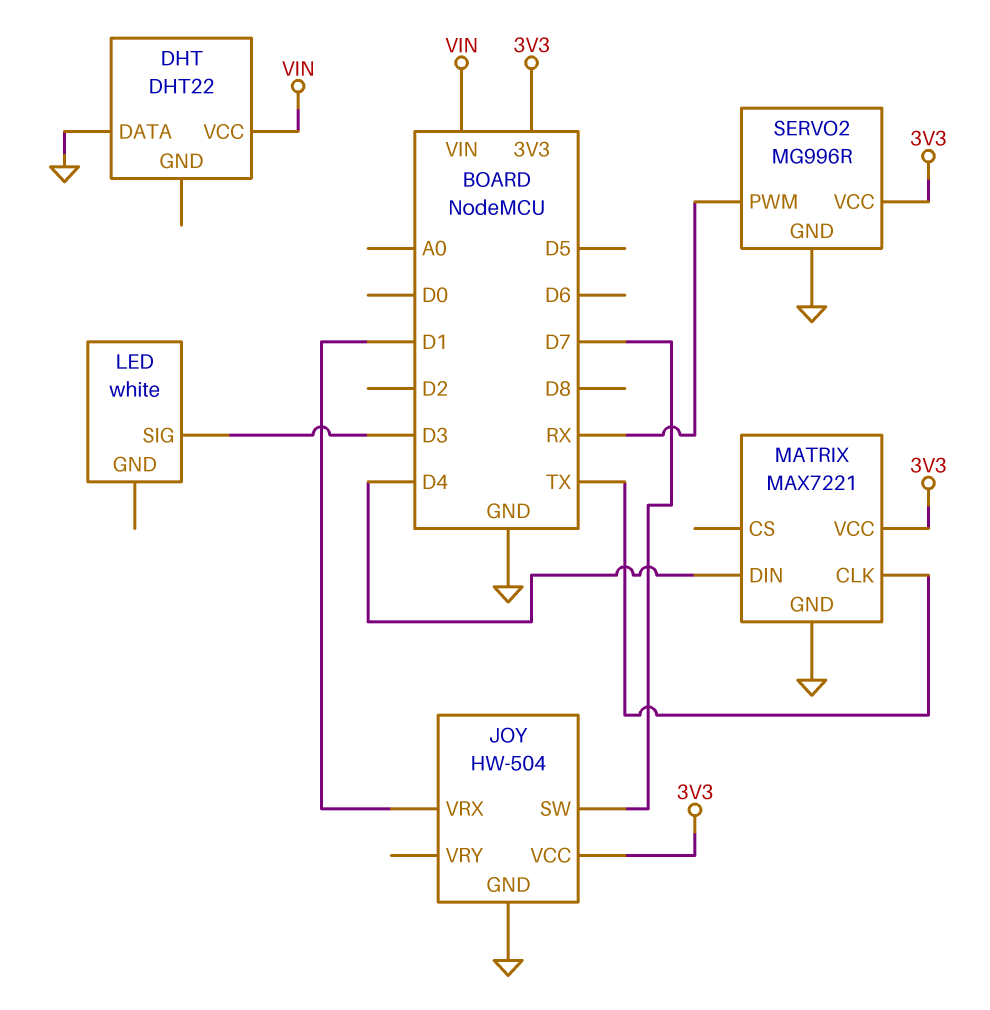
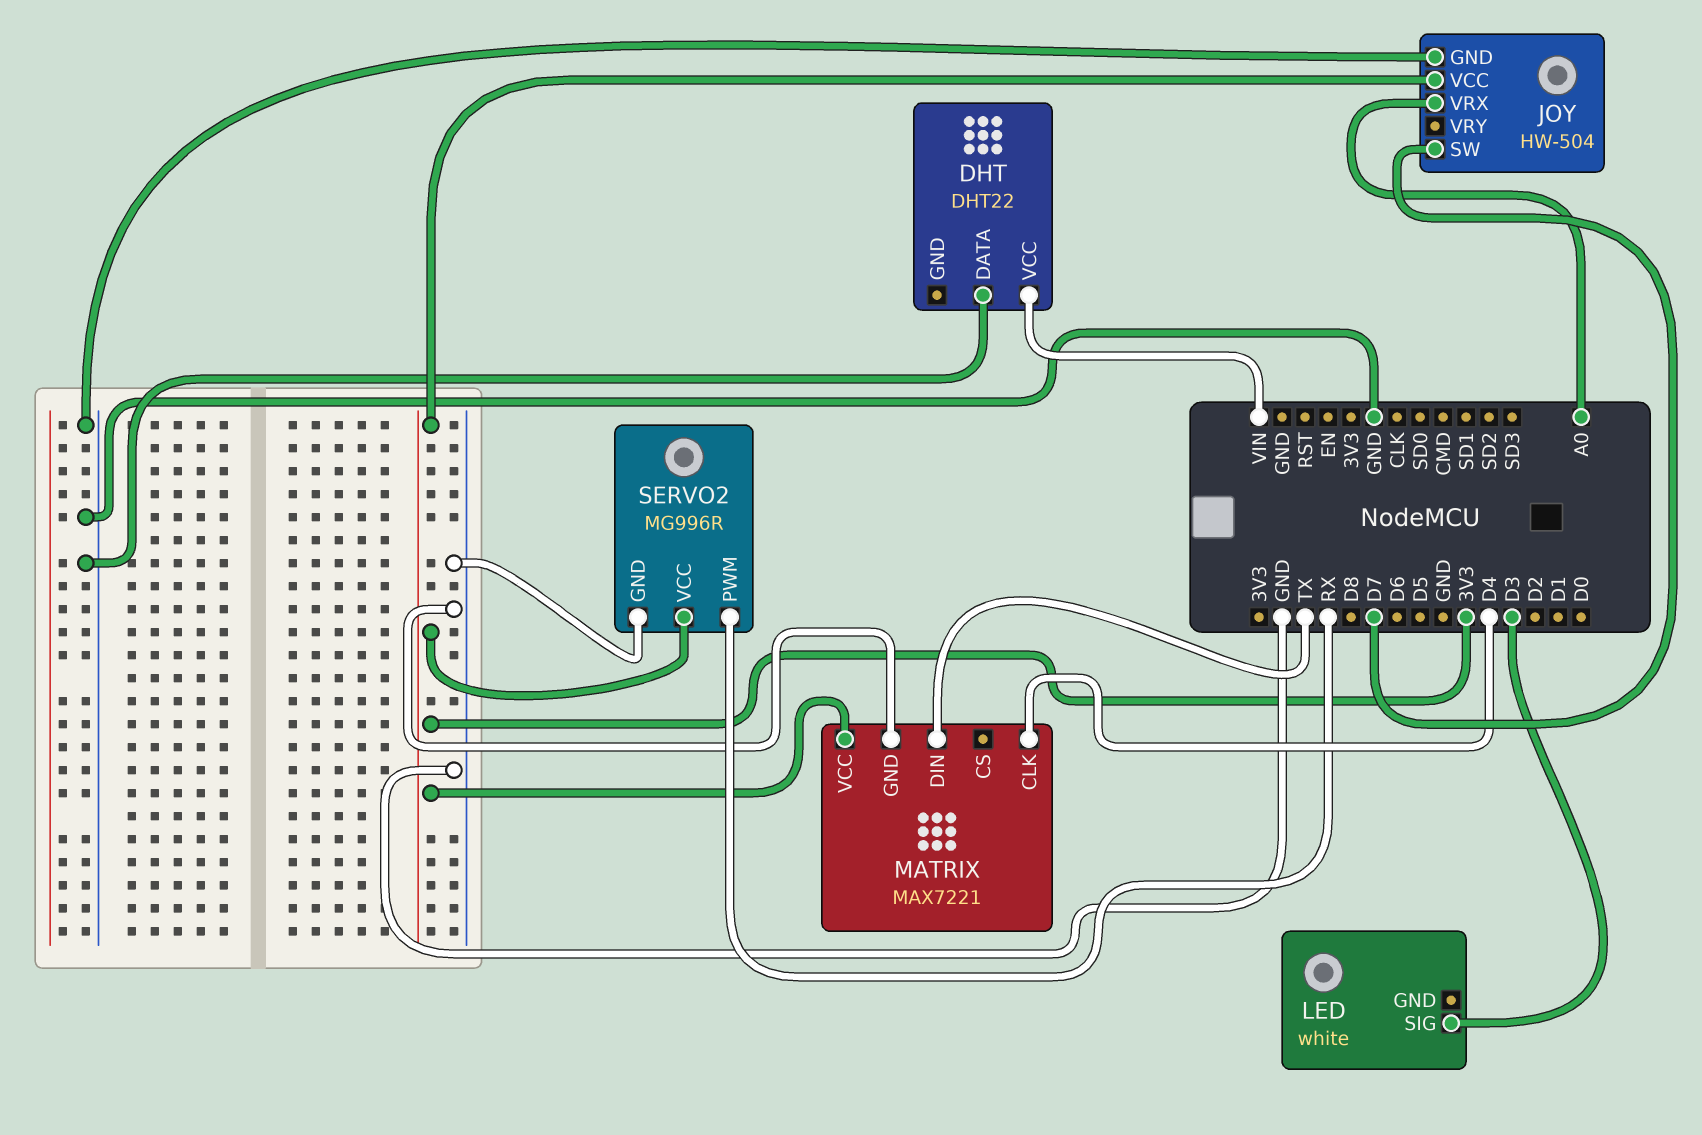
JOY pin VRX: D1 -> A0
MATRIX pin CLK: TX -> D4
MATRIX pin DIN: D4 -> TX

